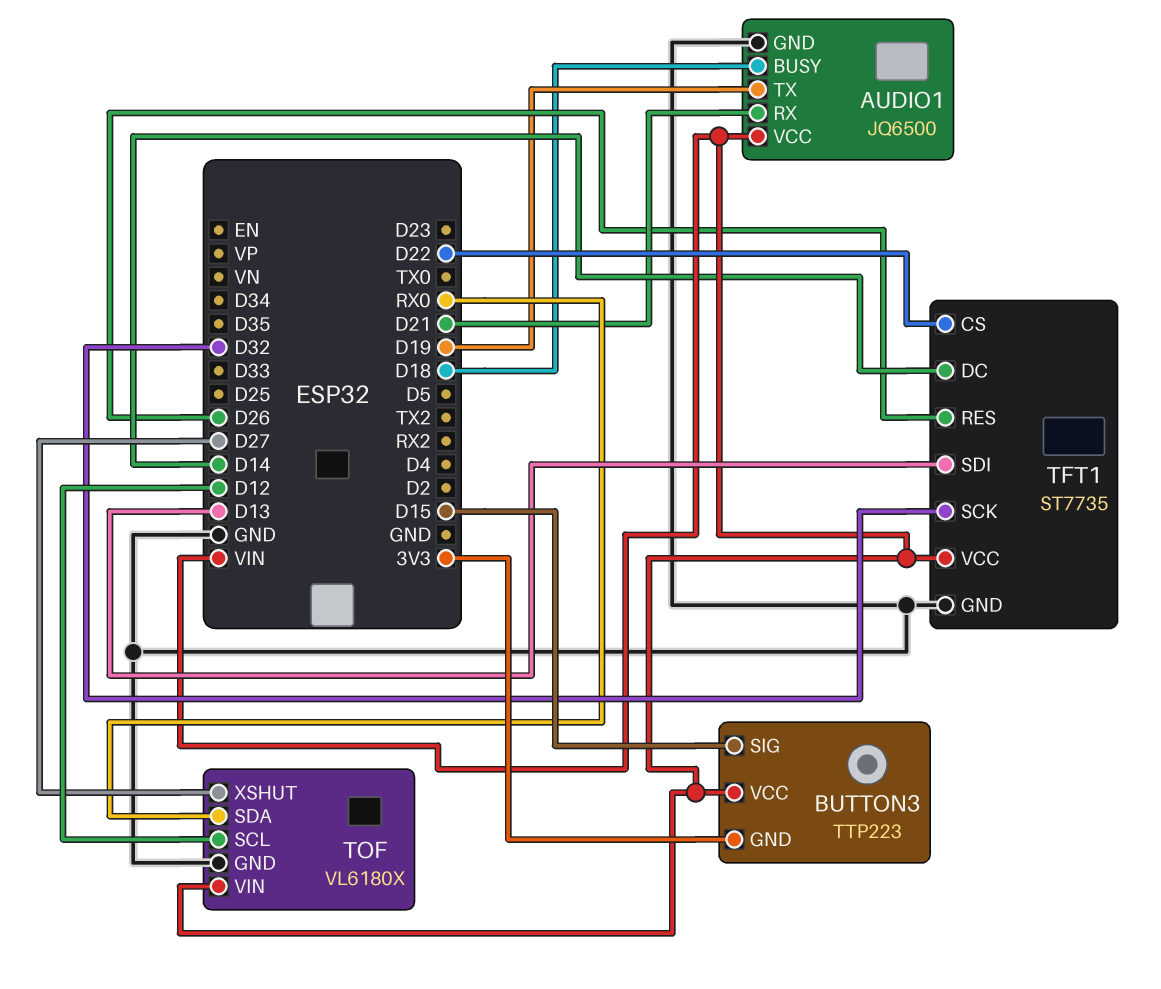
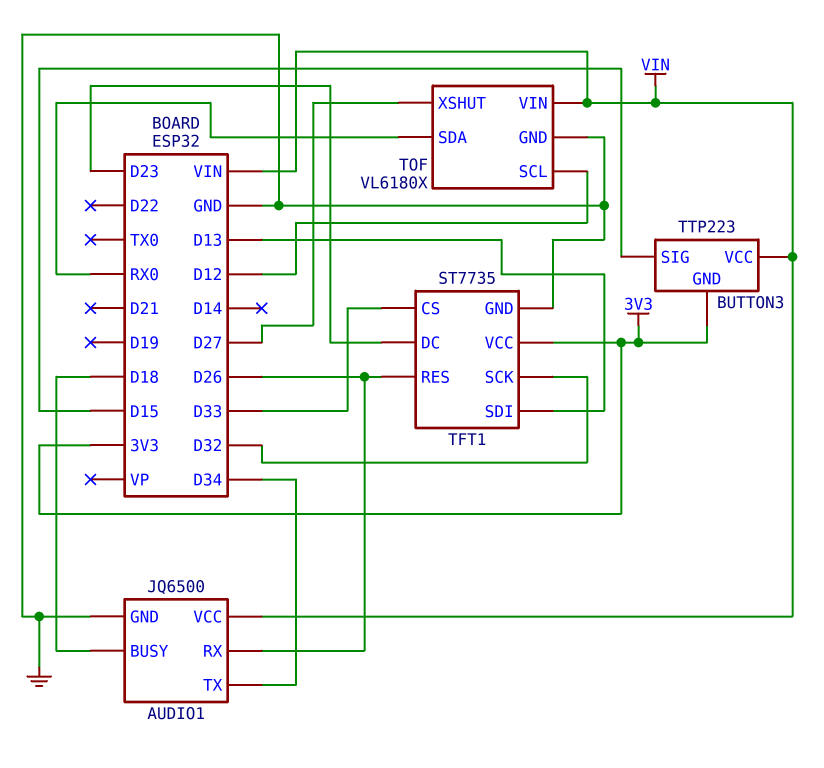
AUDIO1 pin RX: D21 -> D26
AUDIO1 pin TX: D19 -> D34
TFT1 pin CS: D22 -> D33
TFT1 pin DC: D14 -> D23
TFT1 pin VCC: VIN -> 3V3

